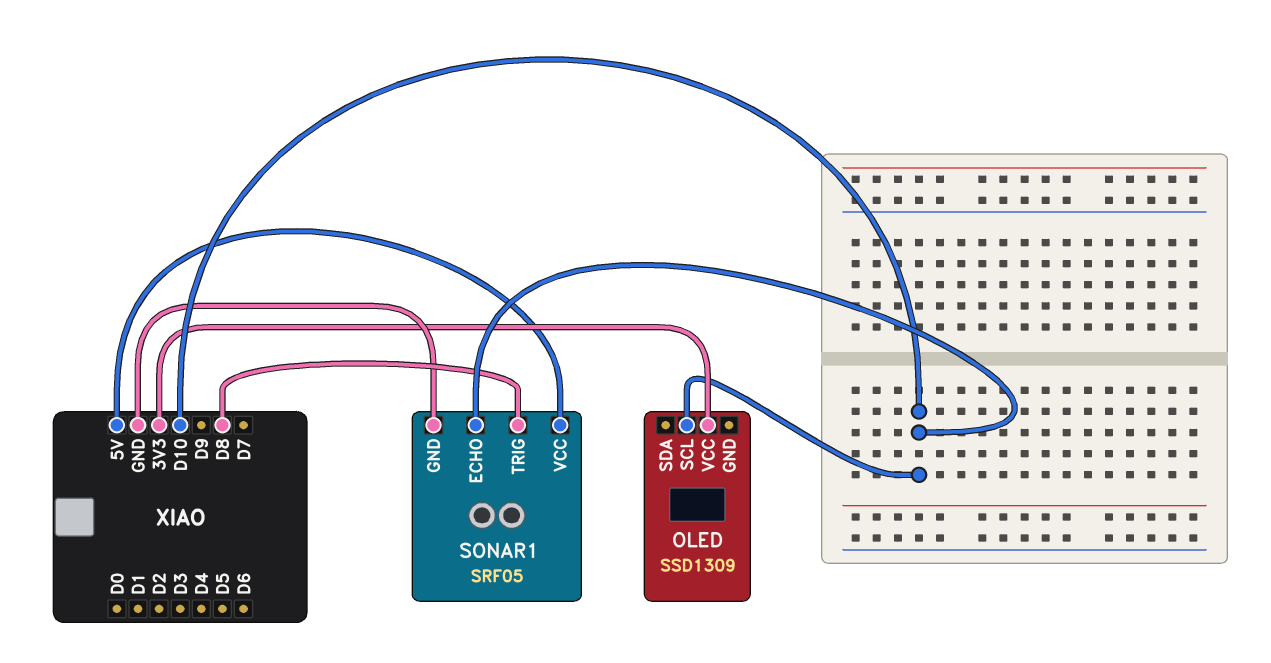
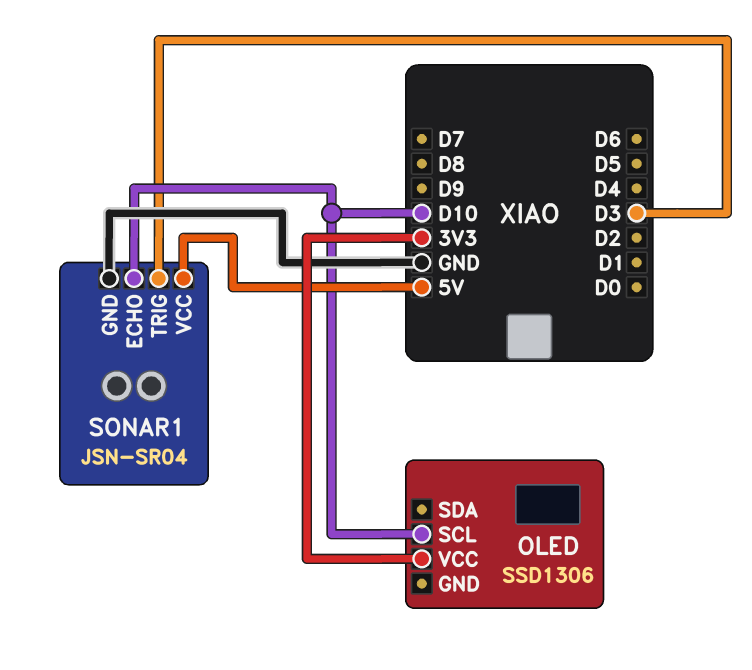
OLED: SSD1309 -> SSD1306
SONAR1: SRF05 -> JSN-SR04
SONAR1 pin TRIG: D8 -> D3

